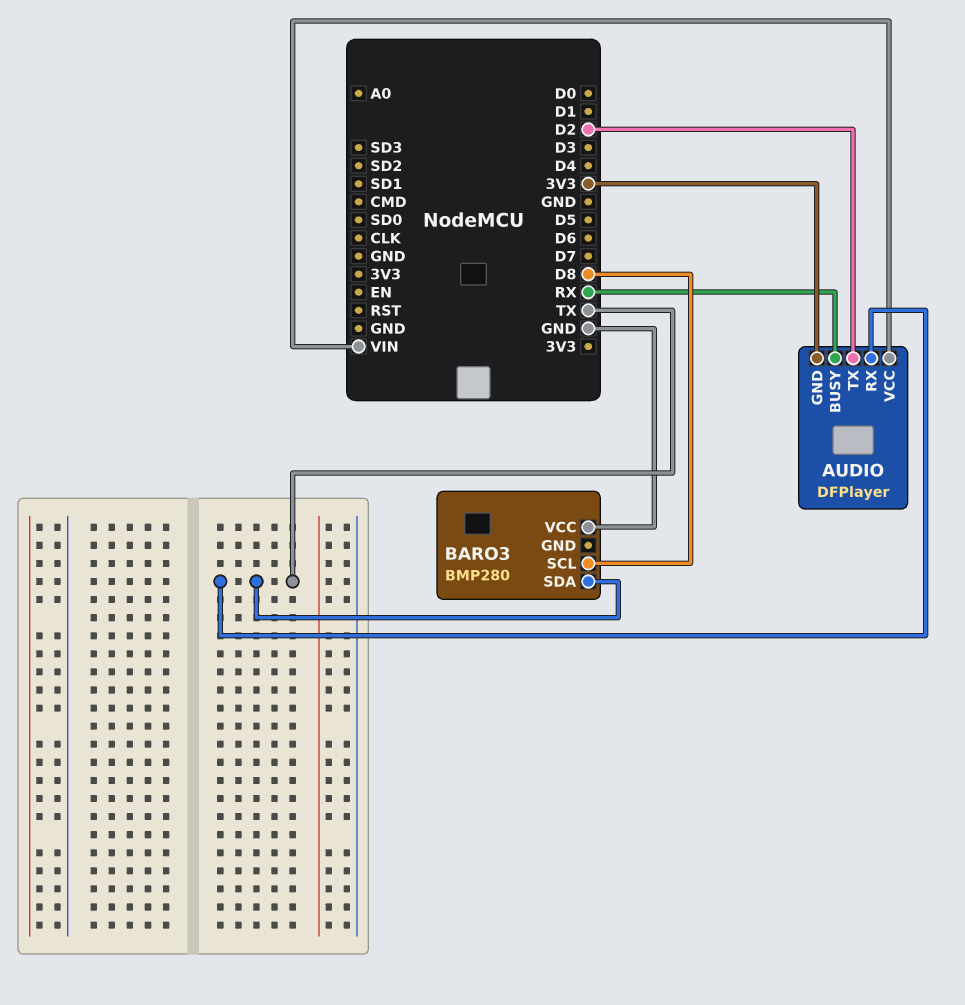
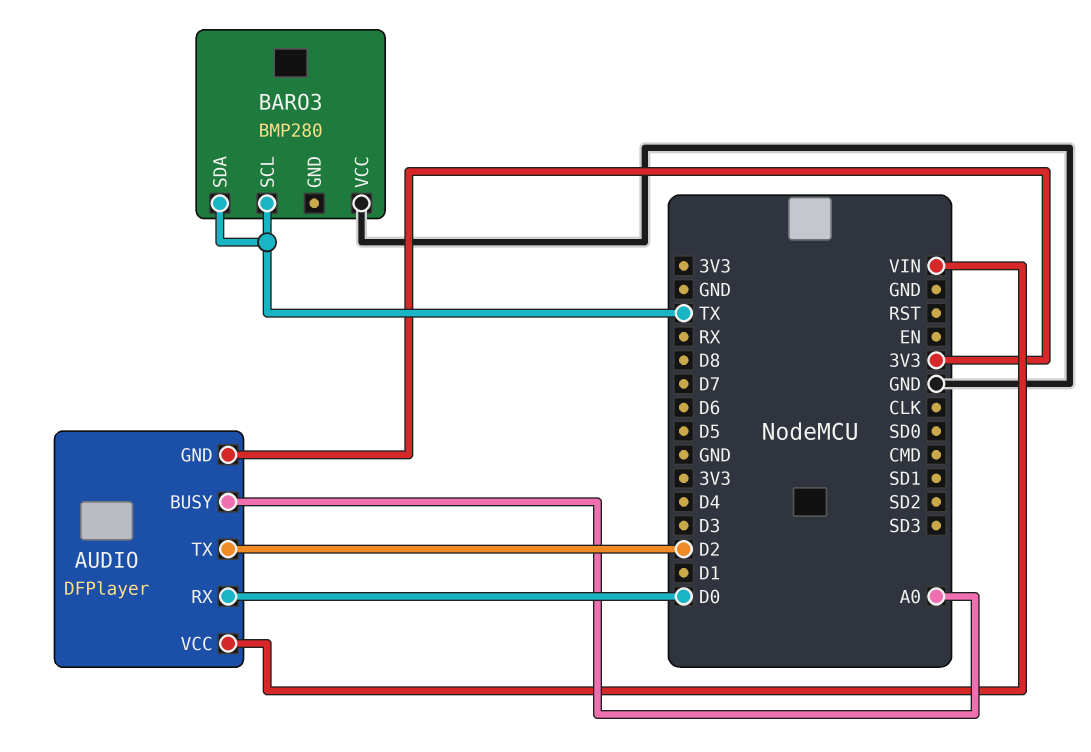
AUDIO pin BUSY: RX -> A0
AUDIO pin RX: TX -> D0
BARO3 pin SCL: D8 -> TX

